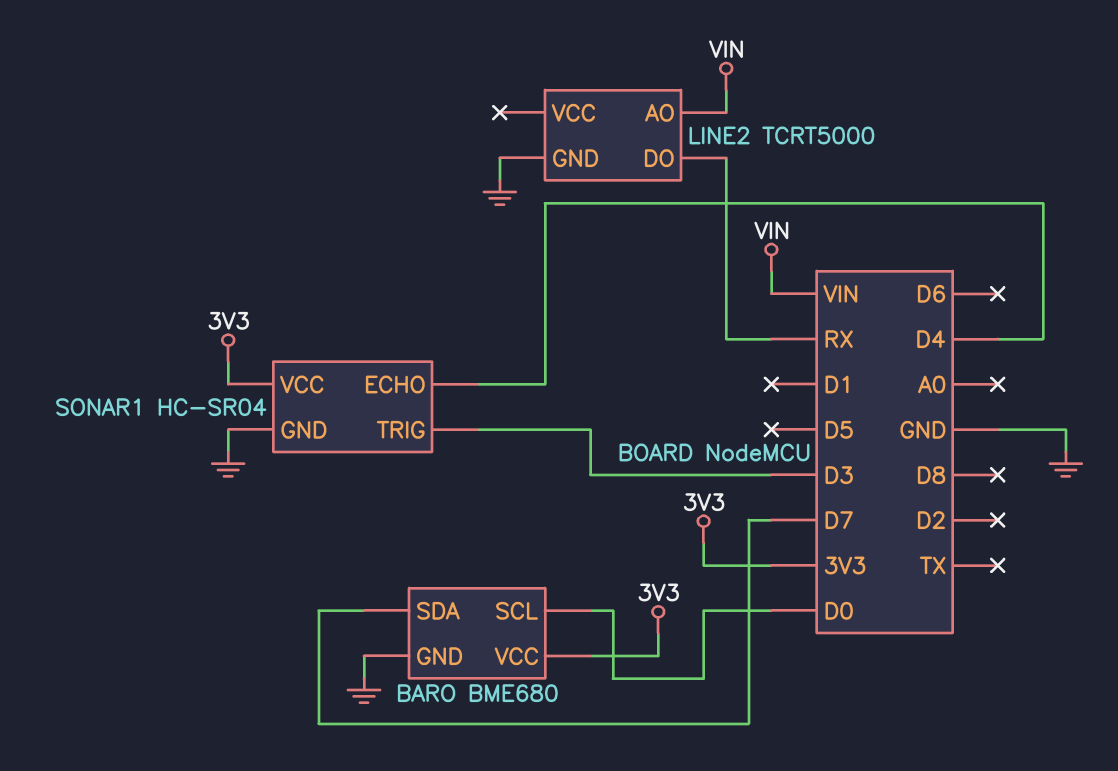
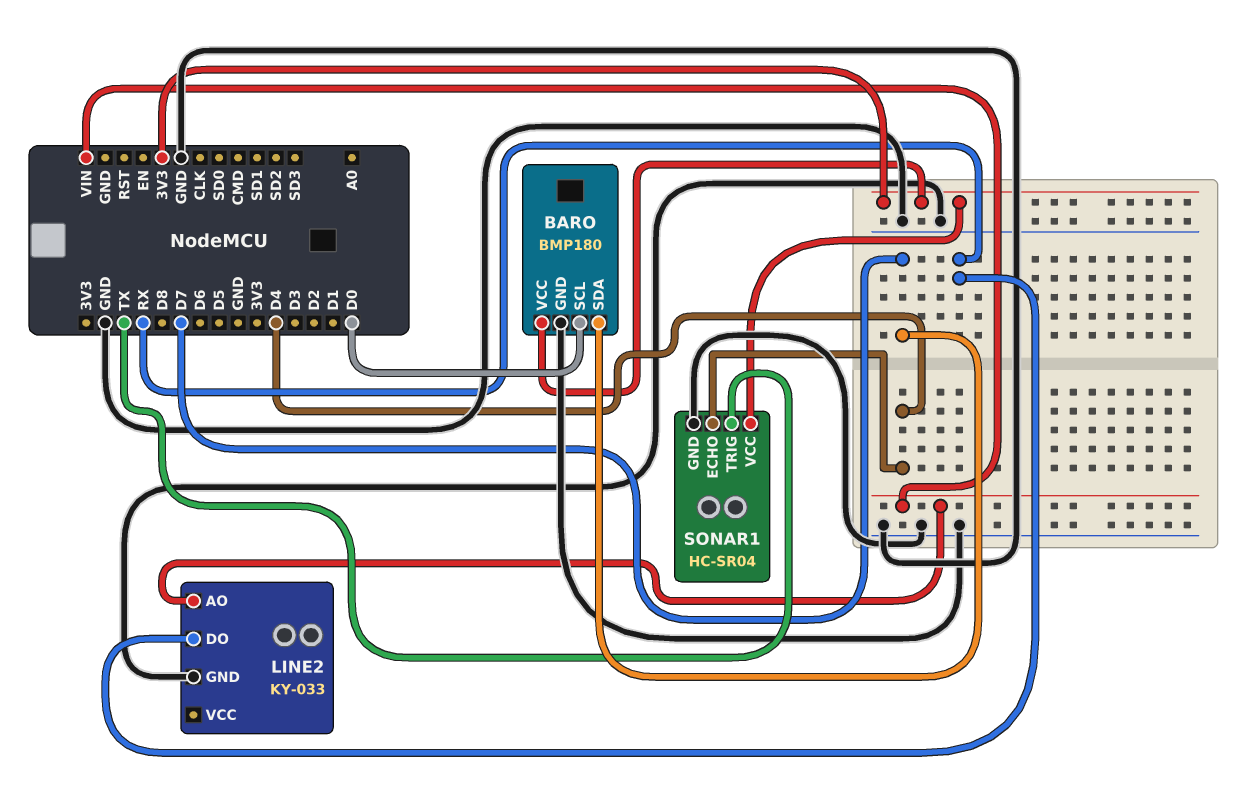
BARO: BME680 -> BMP180
LINE2: TCRT5000 -> KY-033
SONAR1 pin TRIG: D3 -> TX

